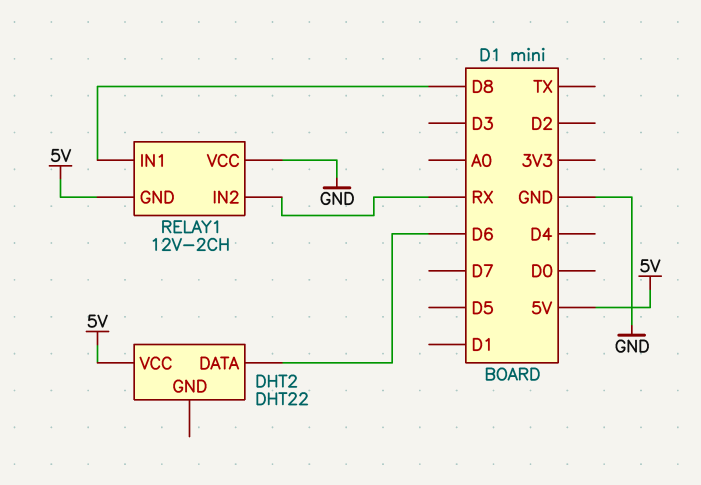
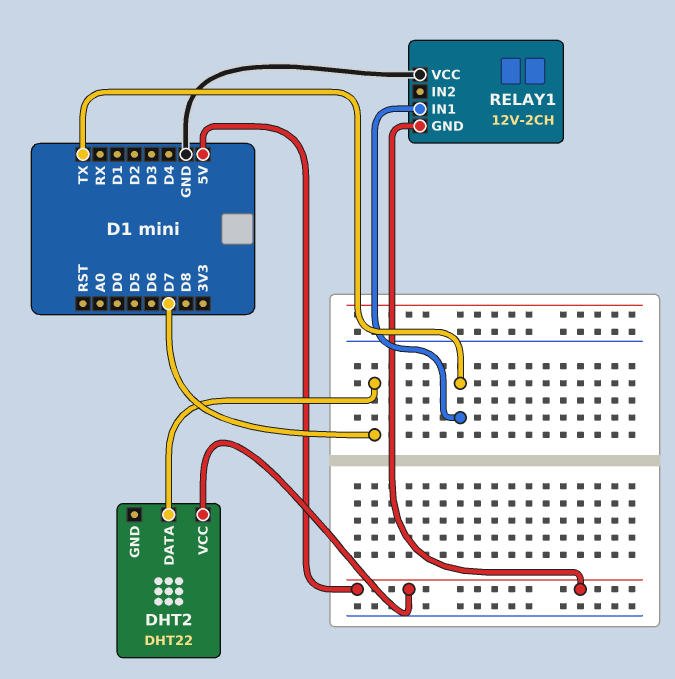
DHT2 pin DATA: D6 -> D7
RELAY1 pin IN1: D8 -> TX
RELAY1 pin IN2: RX -> none

